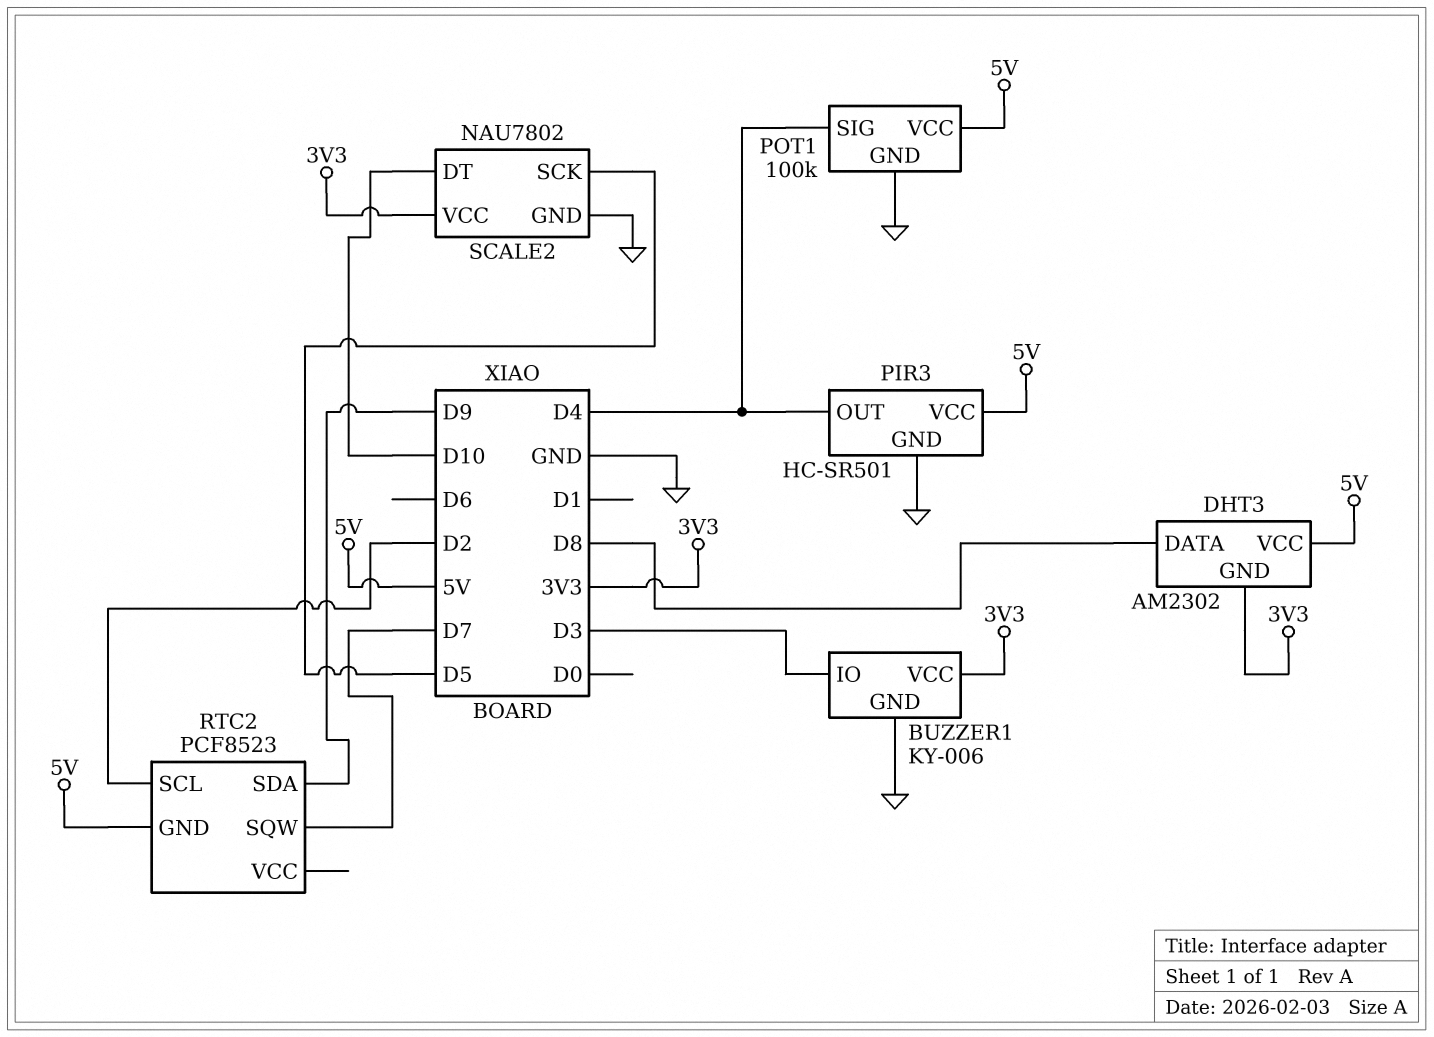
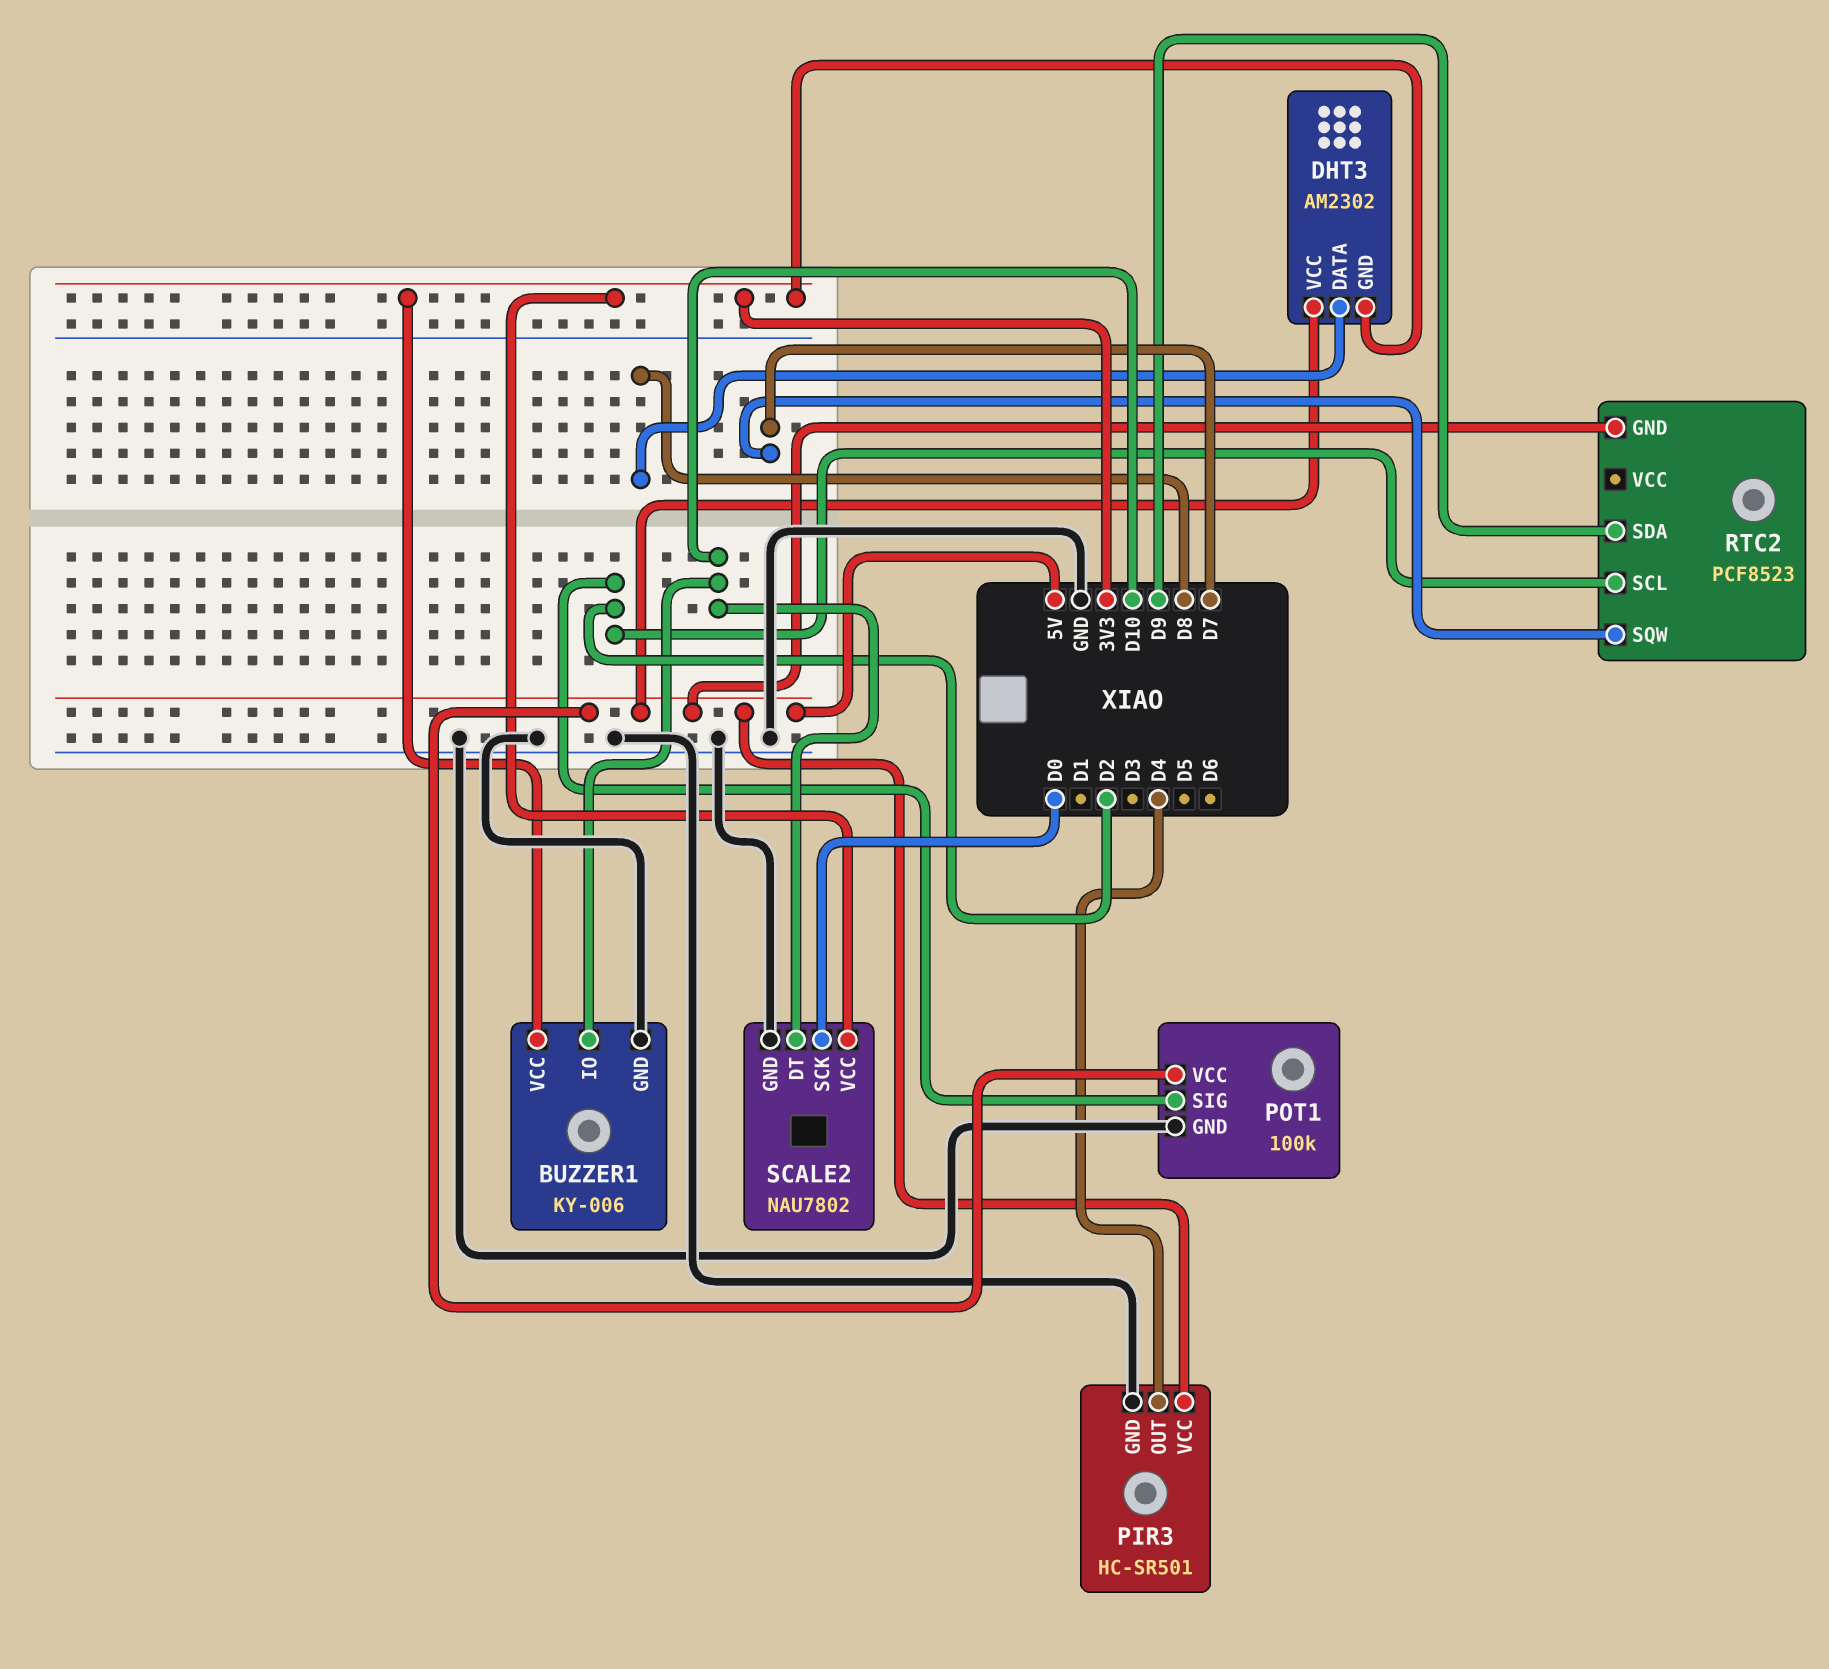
BUZZER1 pin IO: D3 -> D10
POT1 pin SIG: D4 -> D2
SCALE2 pin SCK: D5 -> D0

